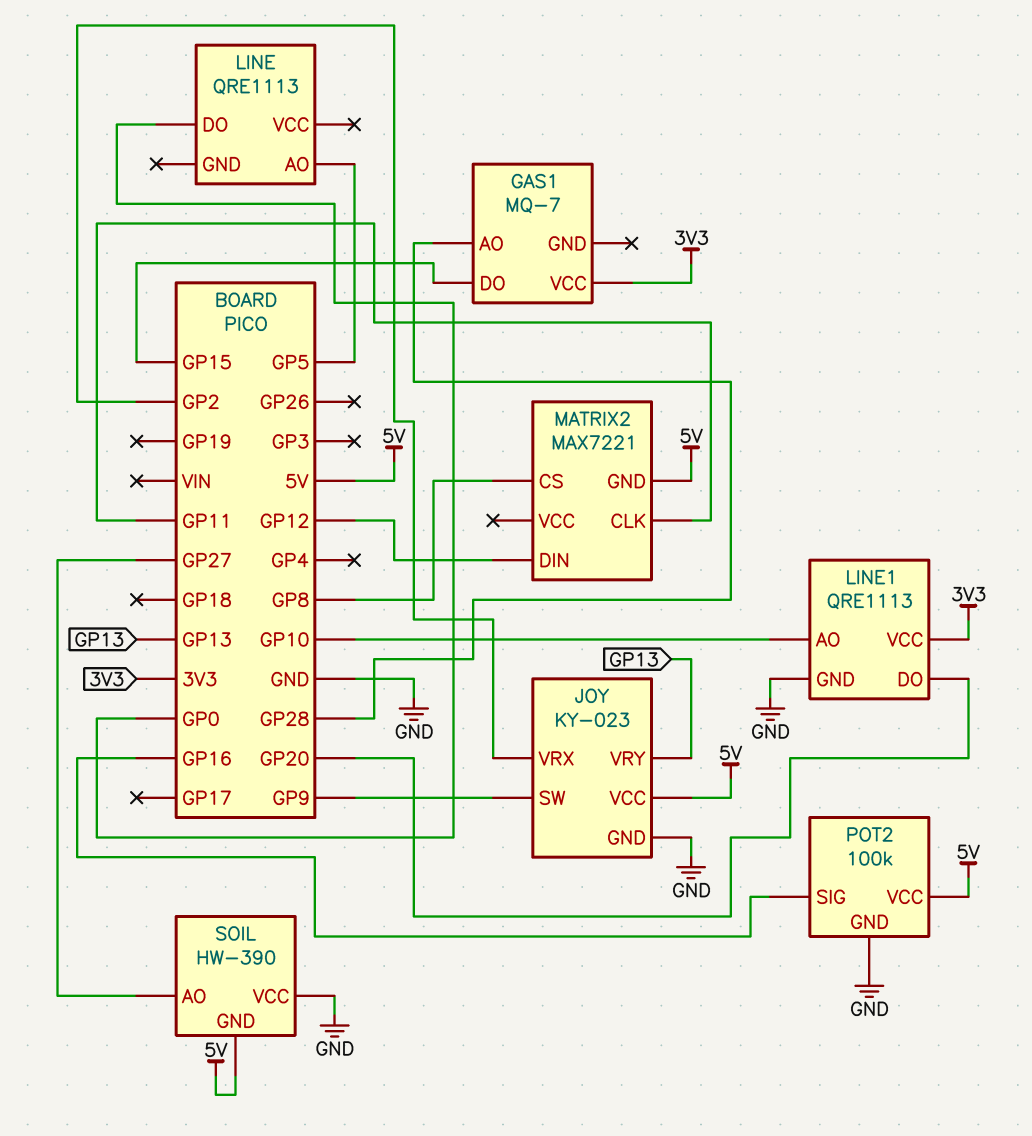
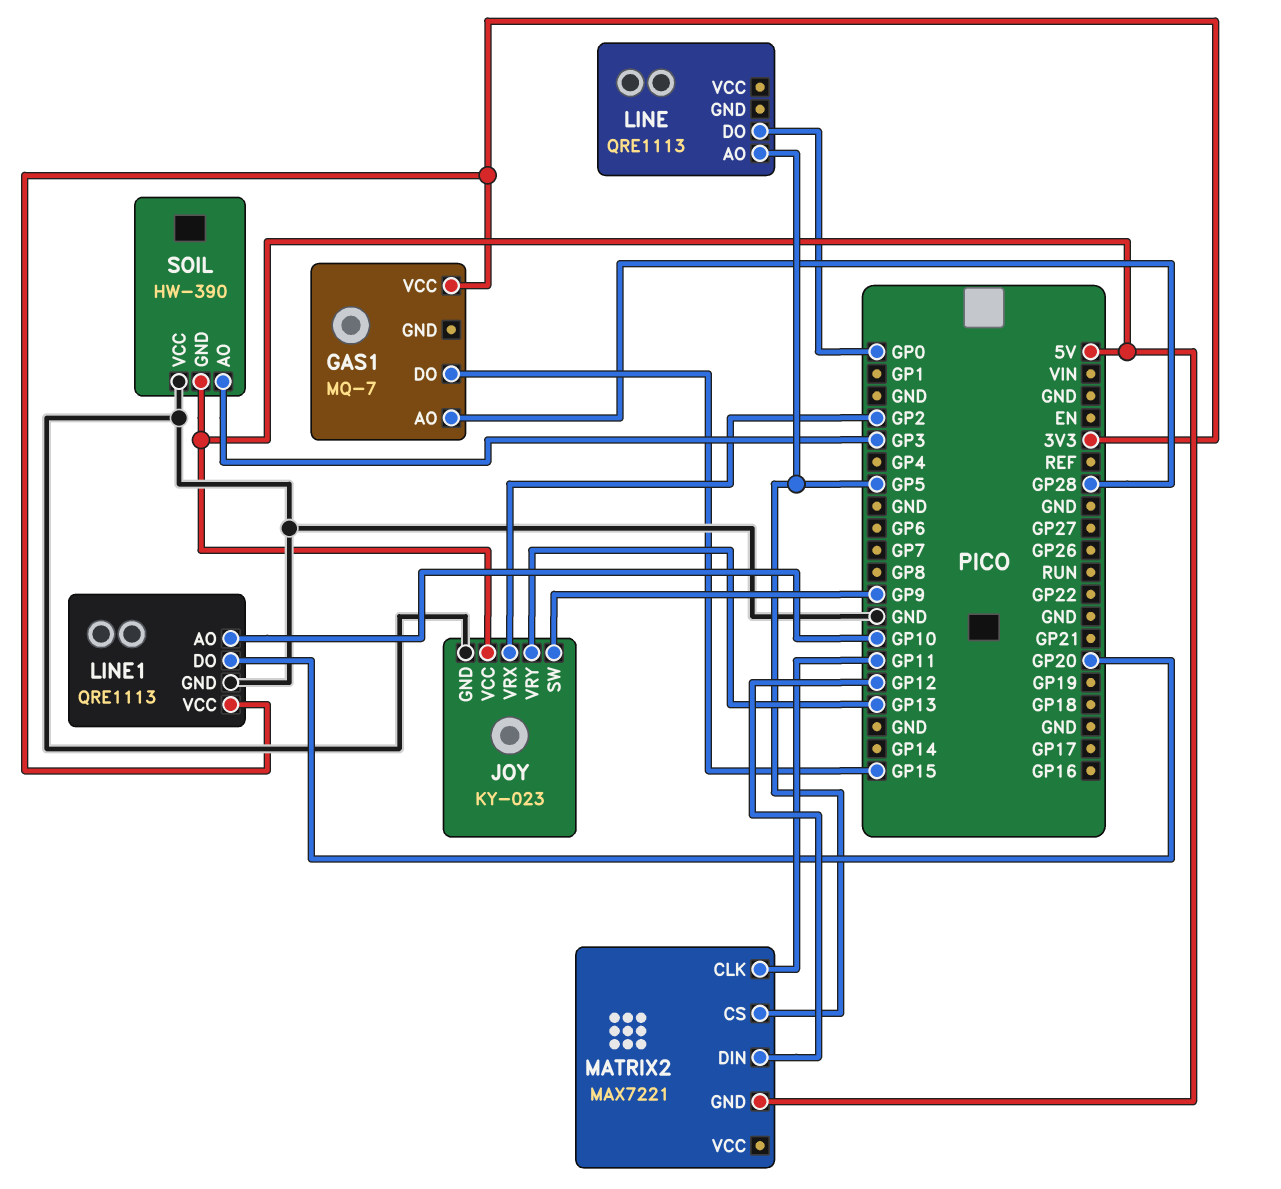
MATRIX2 pin CS: GP8 -> GP5
POT2: 100k -> none
POT2 pin GND: GND -> none
POT2 pin SIG: GP16 -> none
POT2 pin VCC: 5V -> none
SOIL pin AO: GP27 -> GP3

